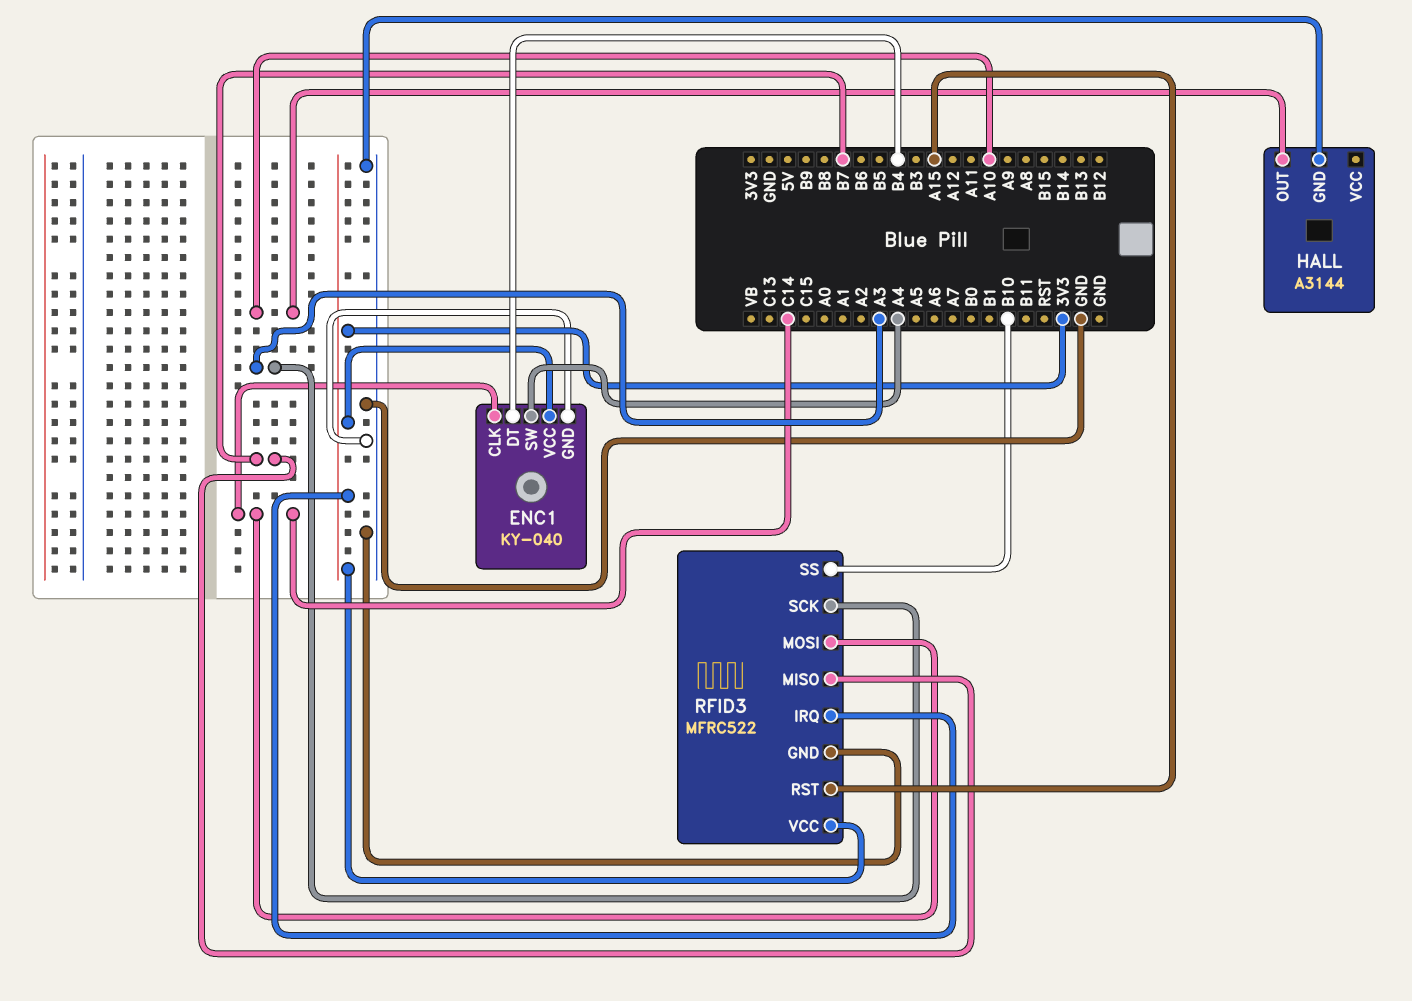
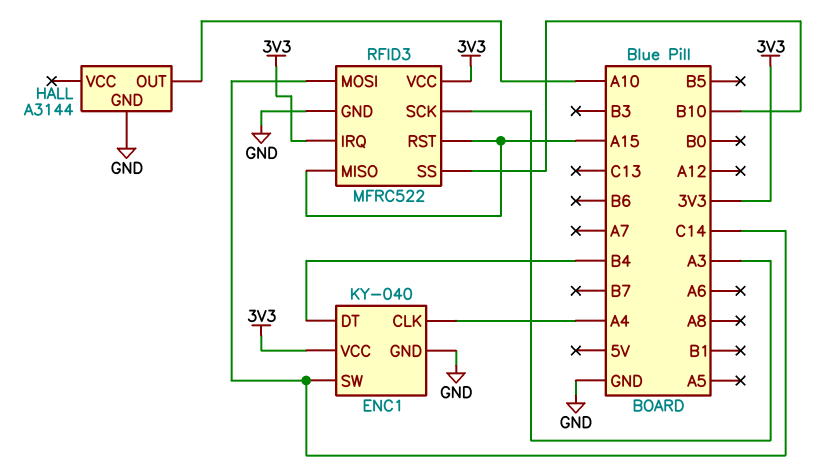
ENC1 pin CLK: C14 -> A4
ENC1 pin SW: A4 -> C14
RFID3 pin MISO: B7 -> A15

